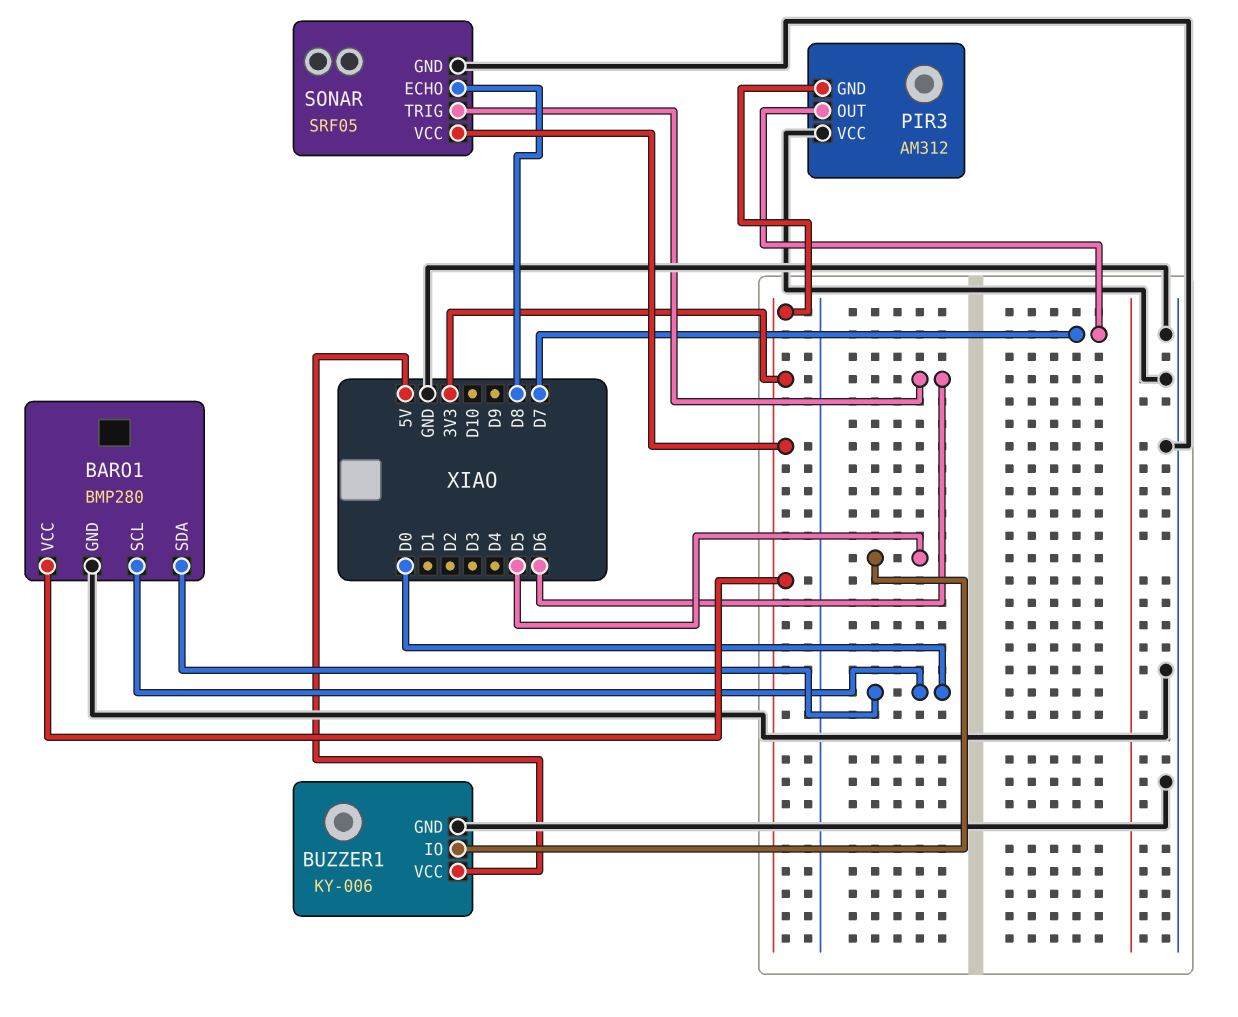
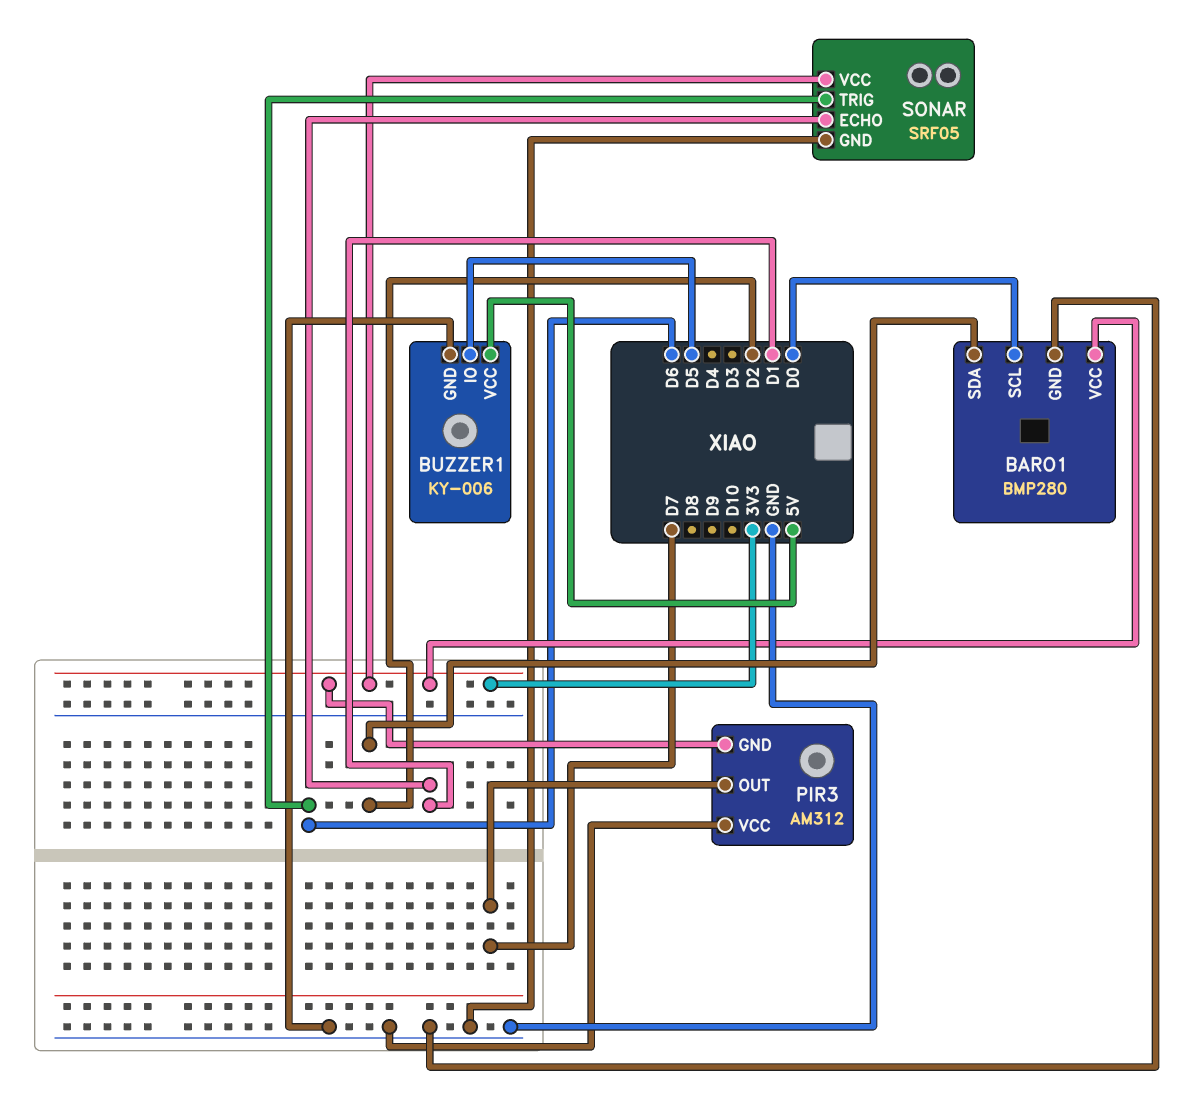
BARO1 pin SDA: D0 -> D2
SONAR pin ECHO: D8 -> D1

